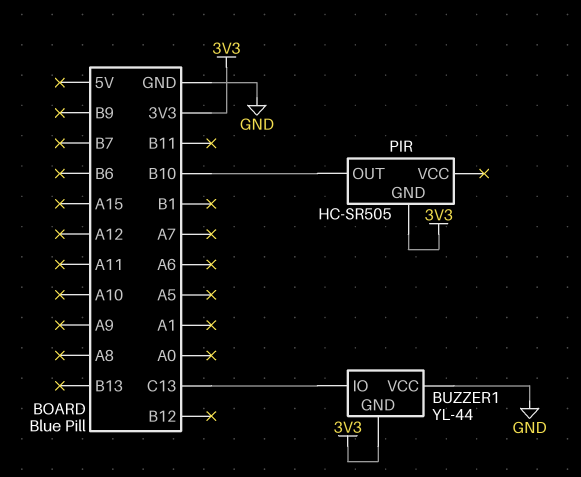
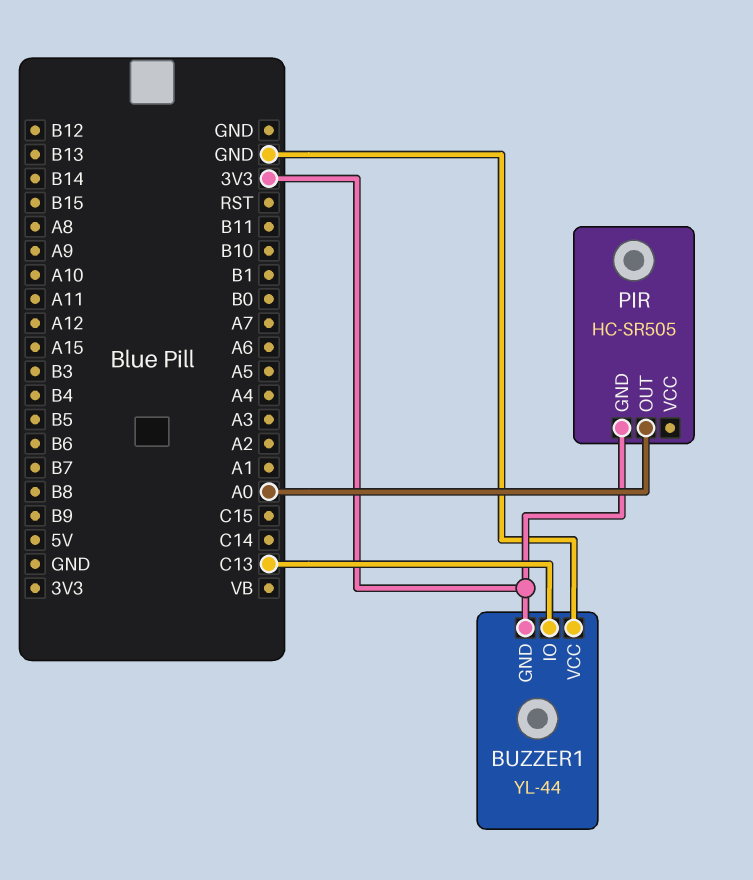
PIR pin OUT: B10 -> A0

